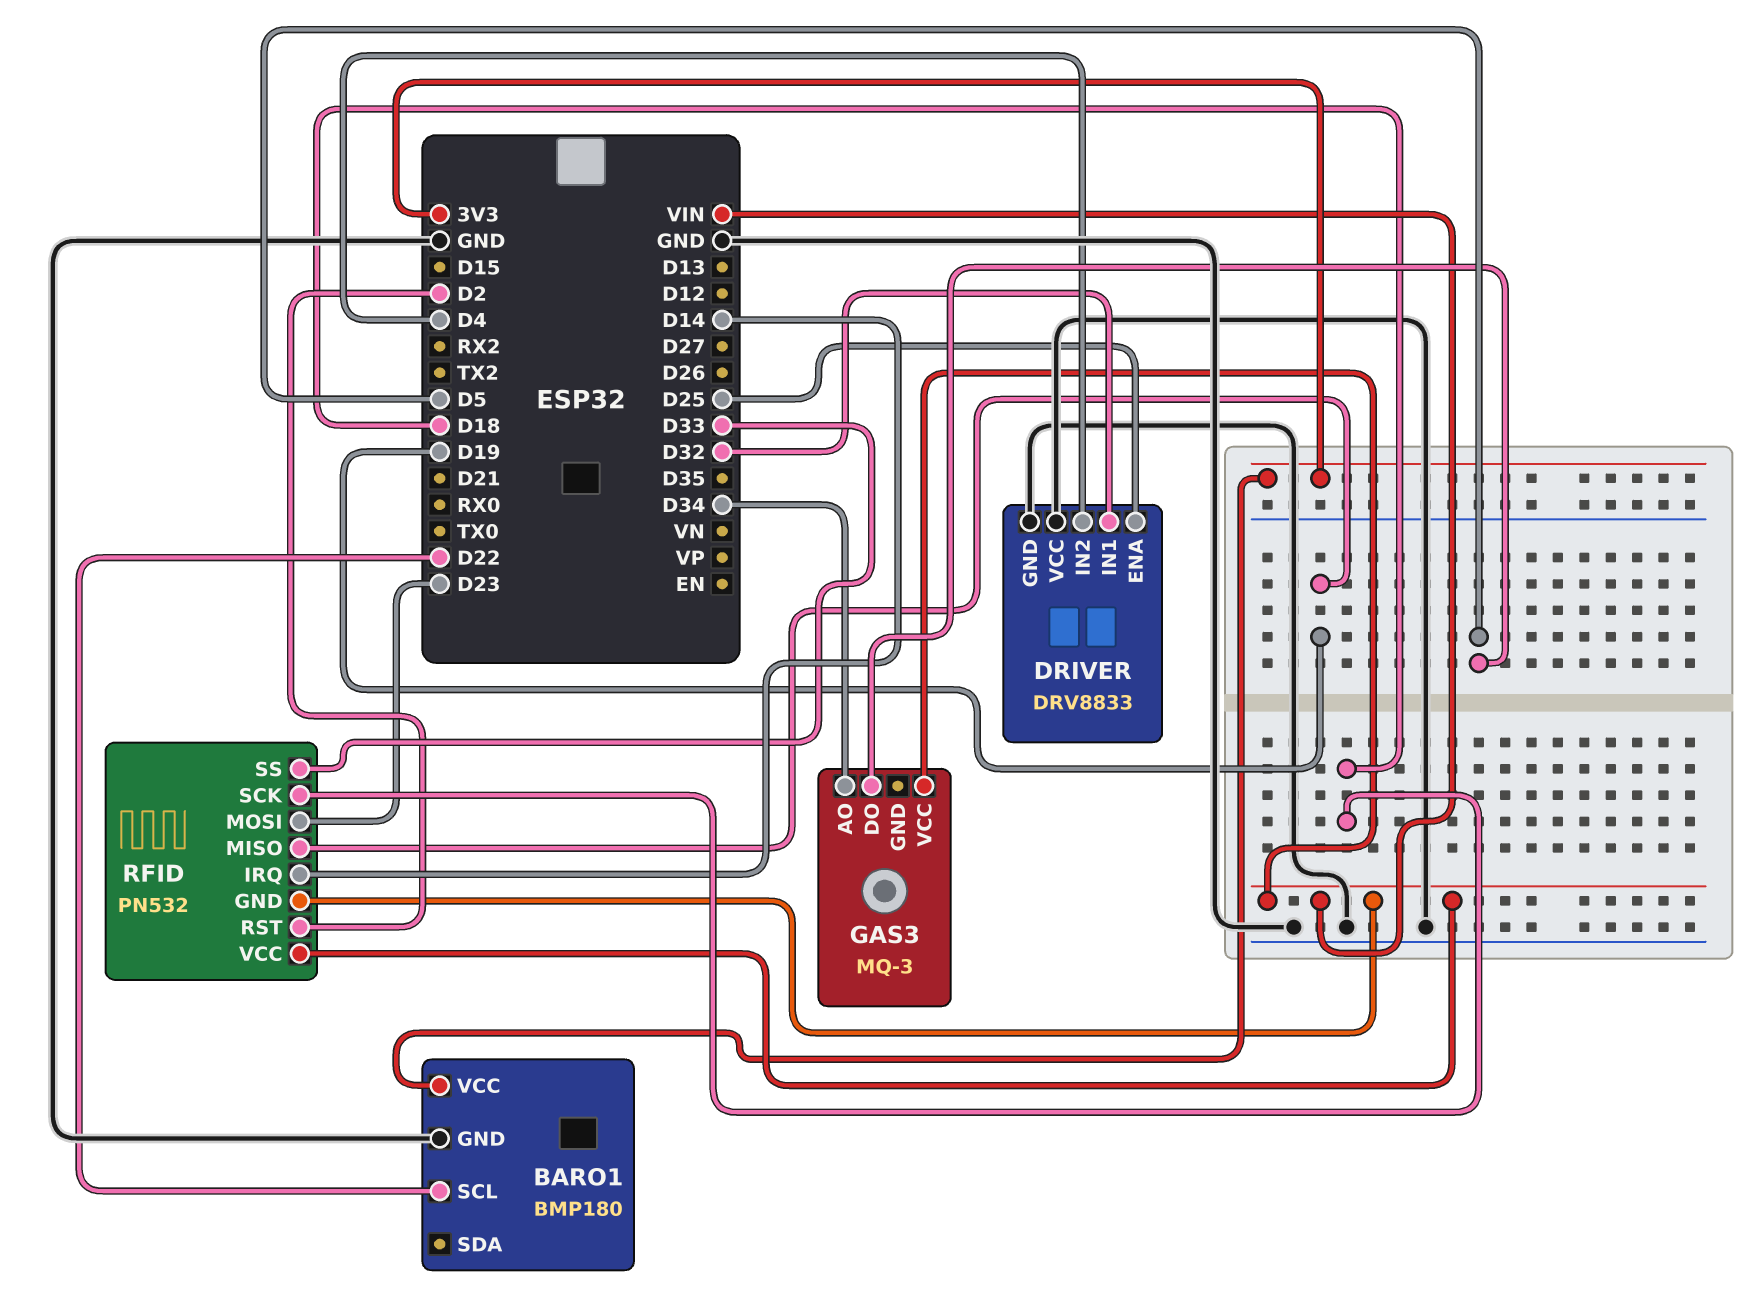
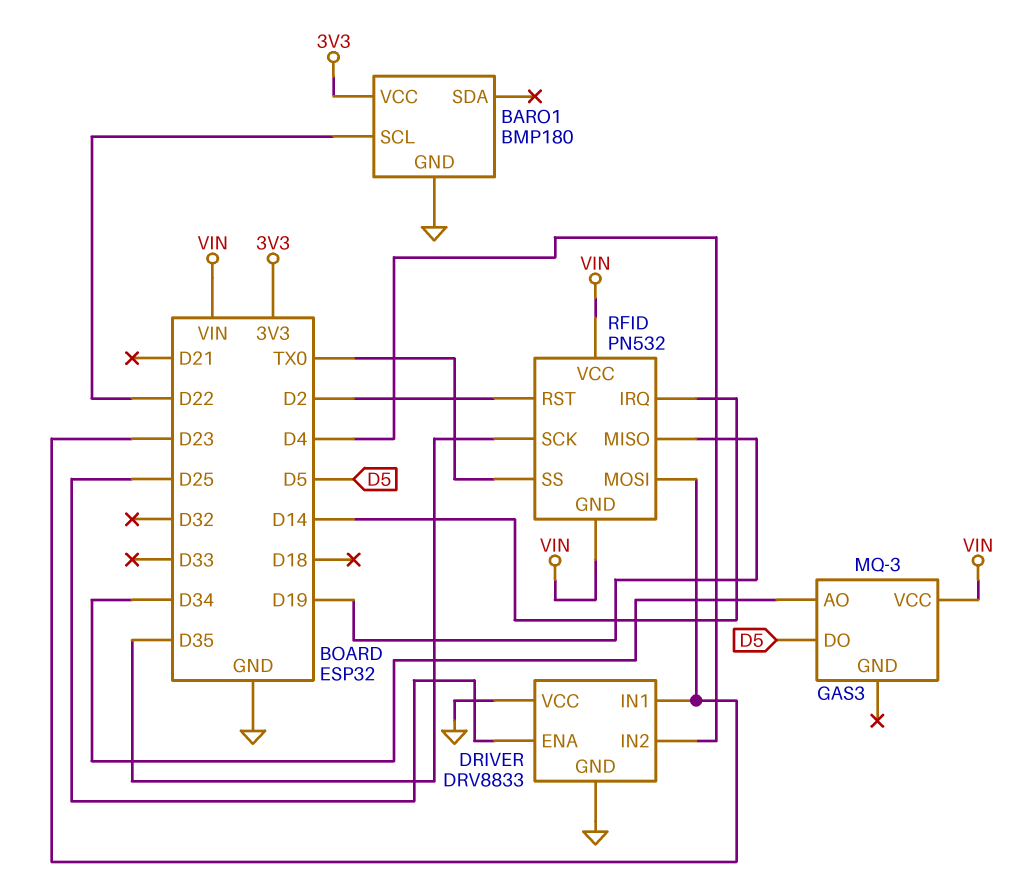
DRIVER pin IN1: D32 -> D23
RFID pin SCK: D18 -> D35
RFID pin SS: D33 -> TX0

